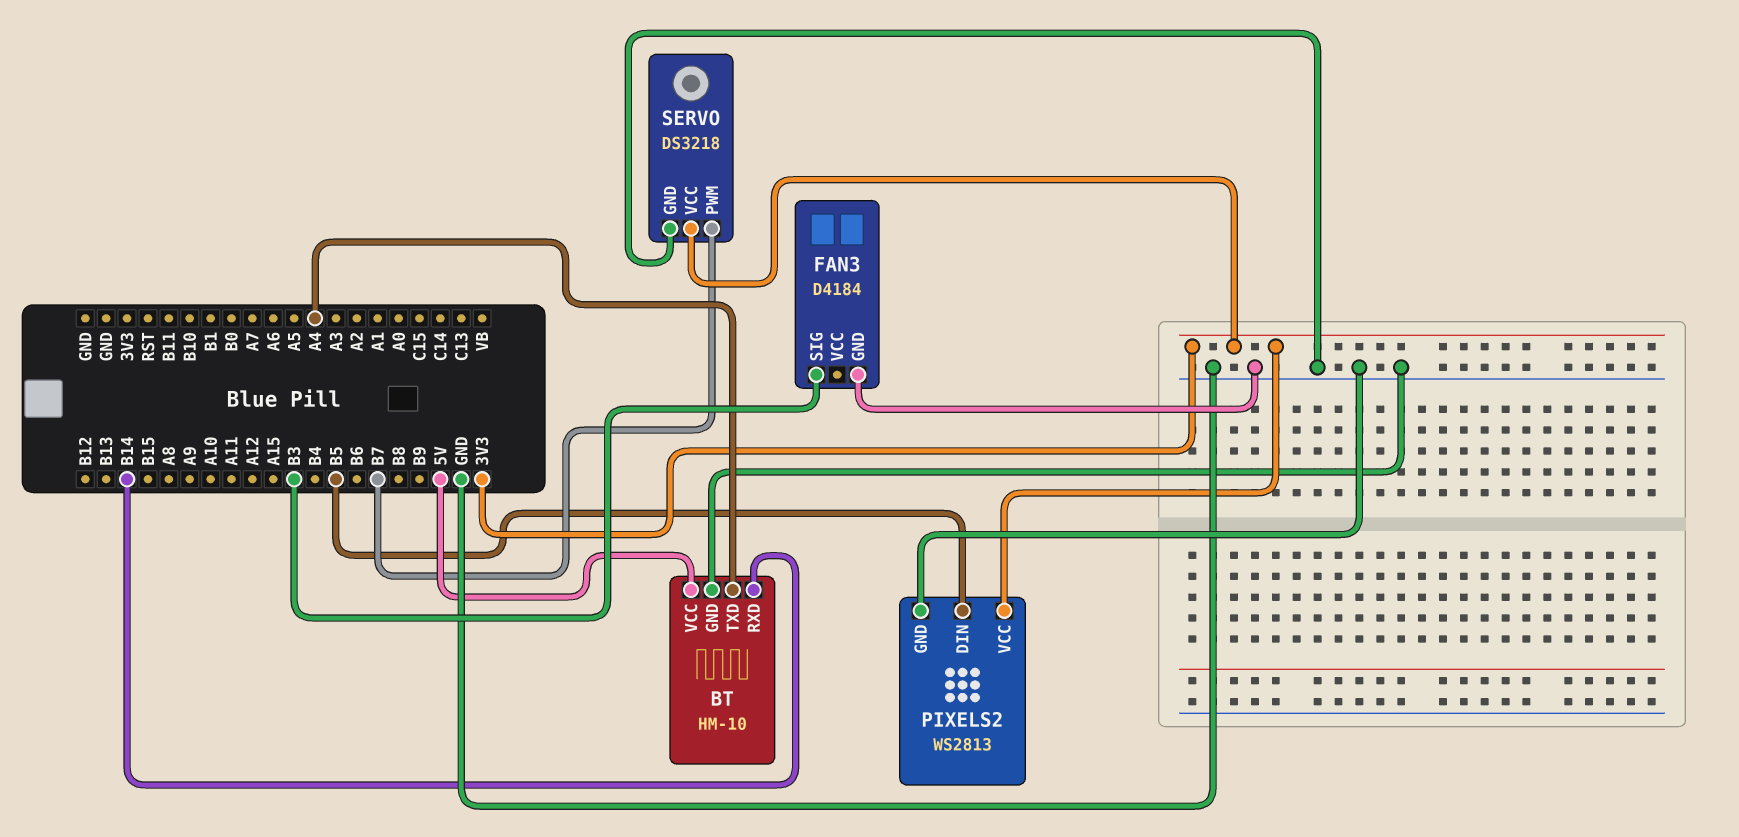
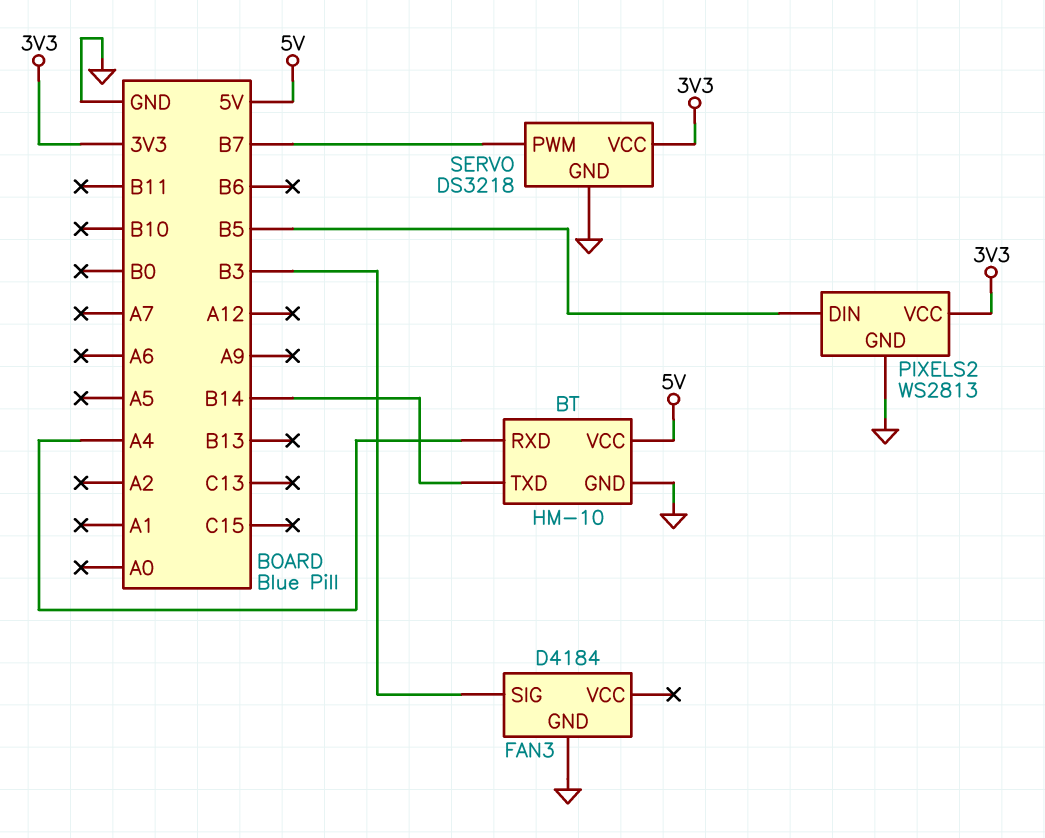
BT pin RXD: B14 -> A4
BT pin TXD: A4 -> B14

